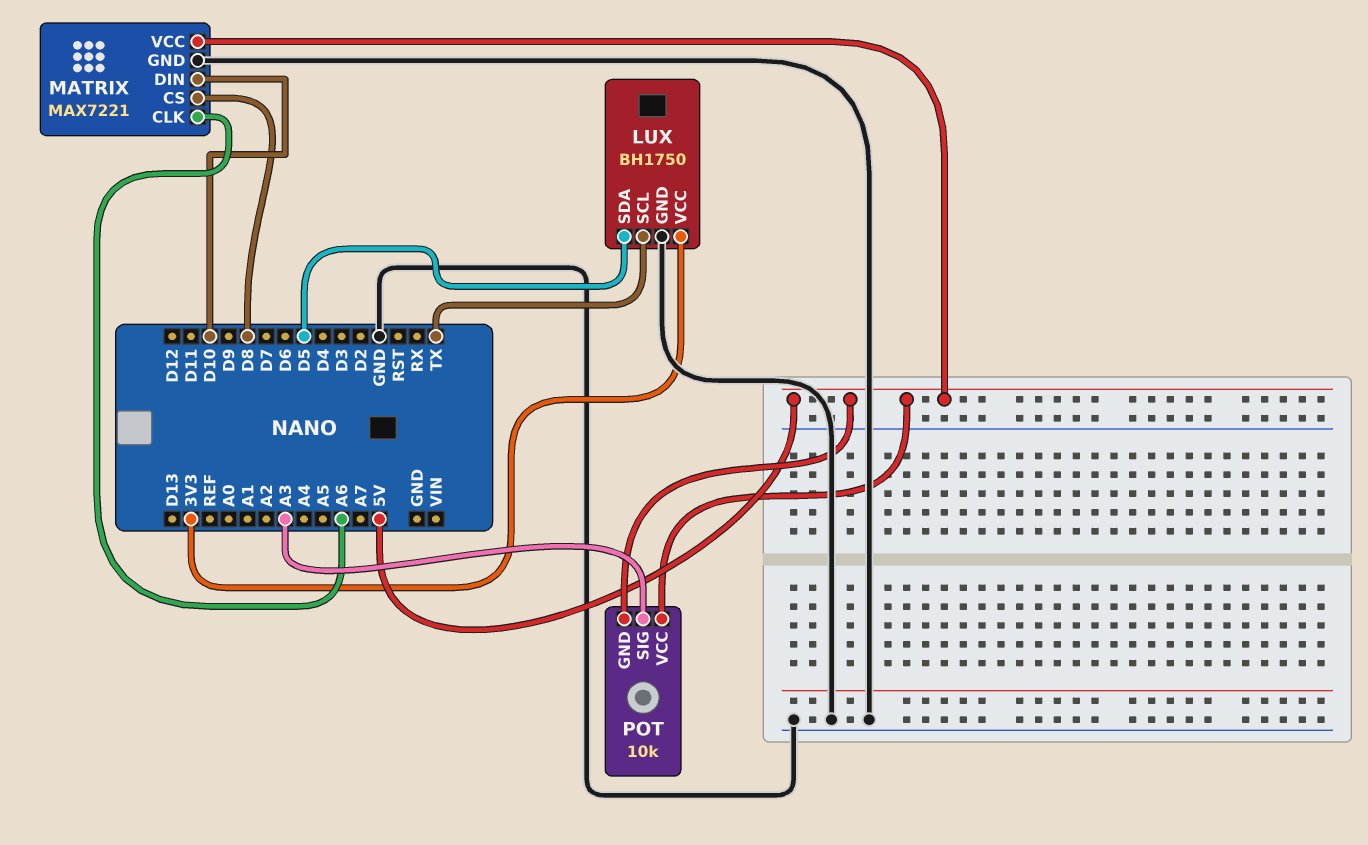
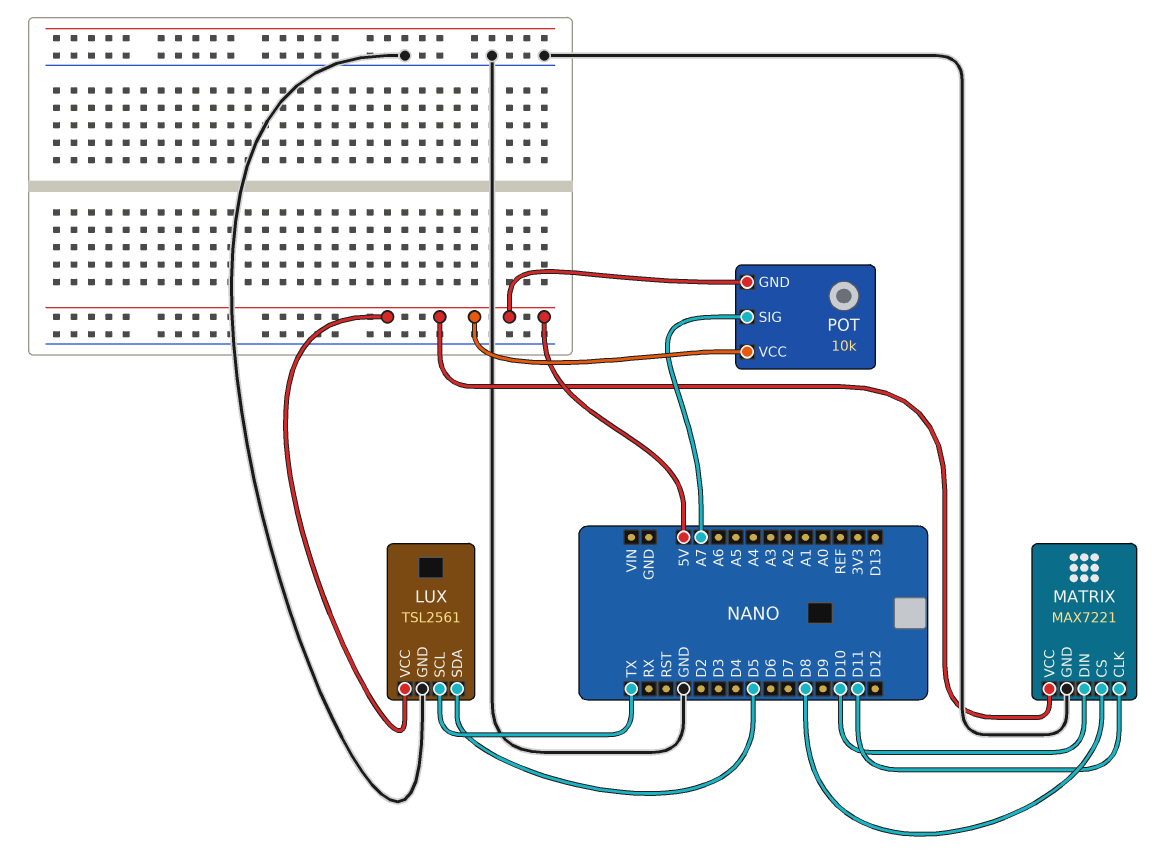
LUX: BH1750 -> TSL2561
LUX pin VCC: 3V3 -> 5V
MATRIX pin CLK: A6 -> D11
POT pin SIG: A3 -> A7

